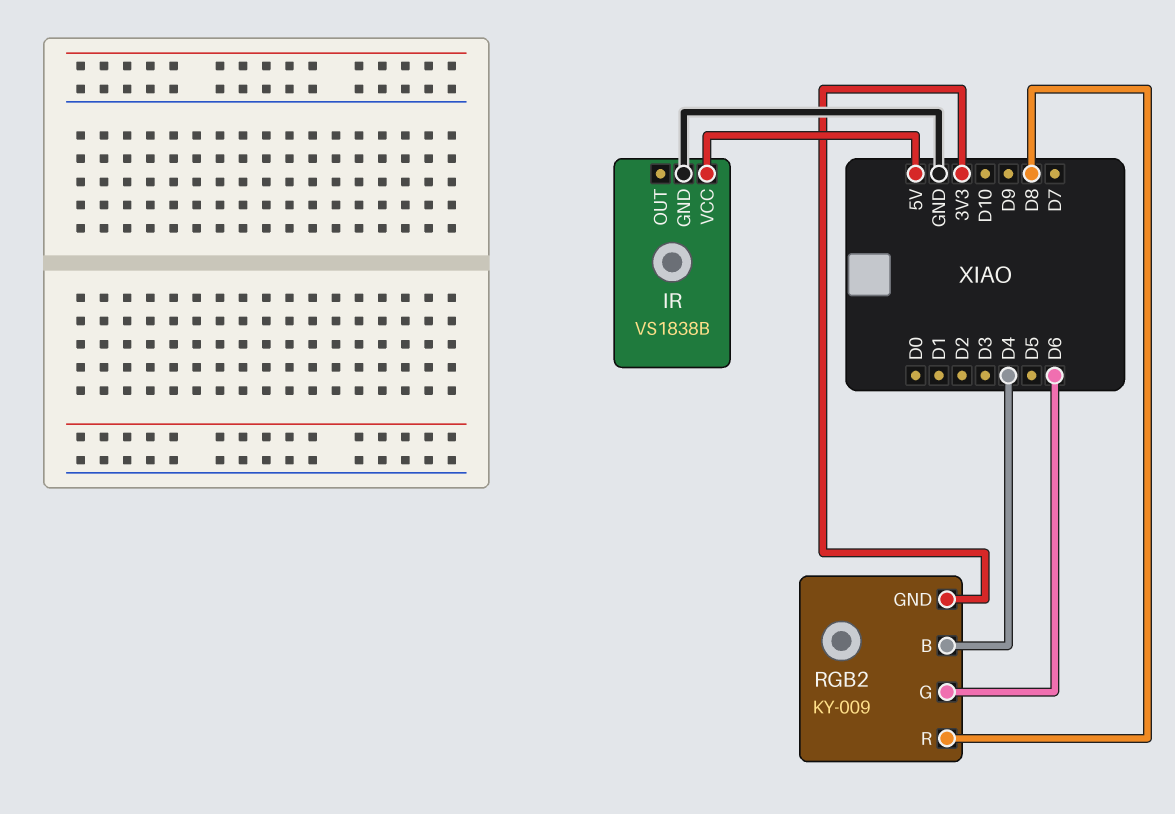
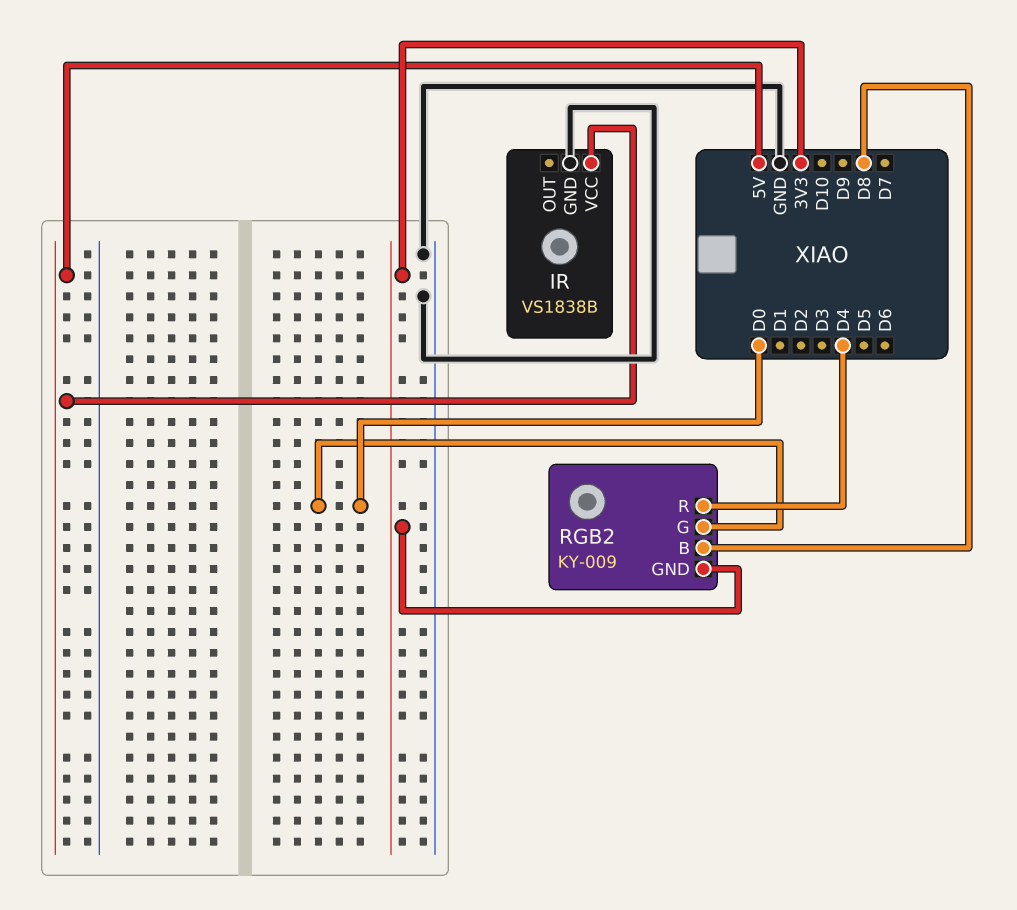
RGB2 pin B: D4 -> D8
RGB2 pin G: D6 -> D0
RGB2 pin R: D8 -> D4

